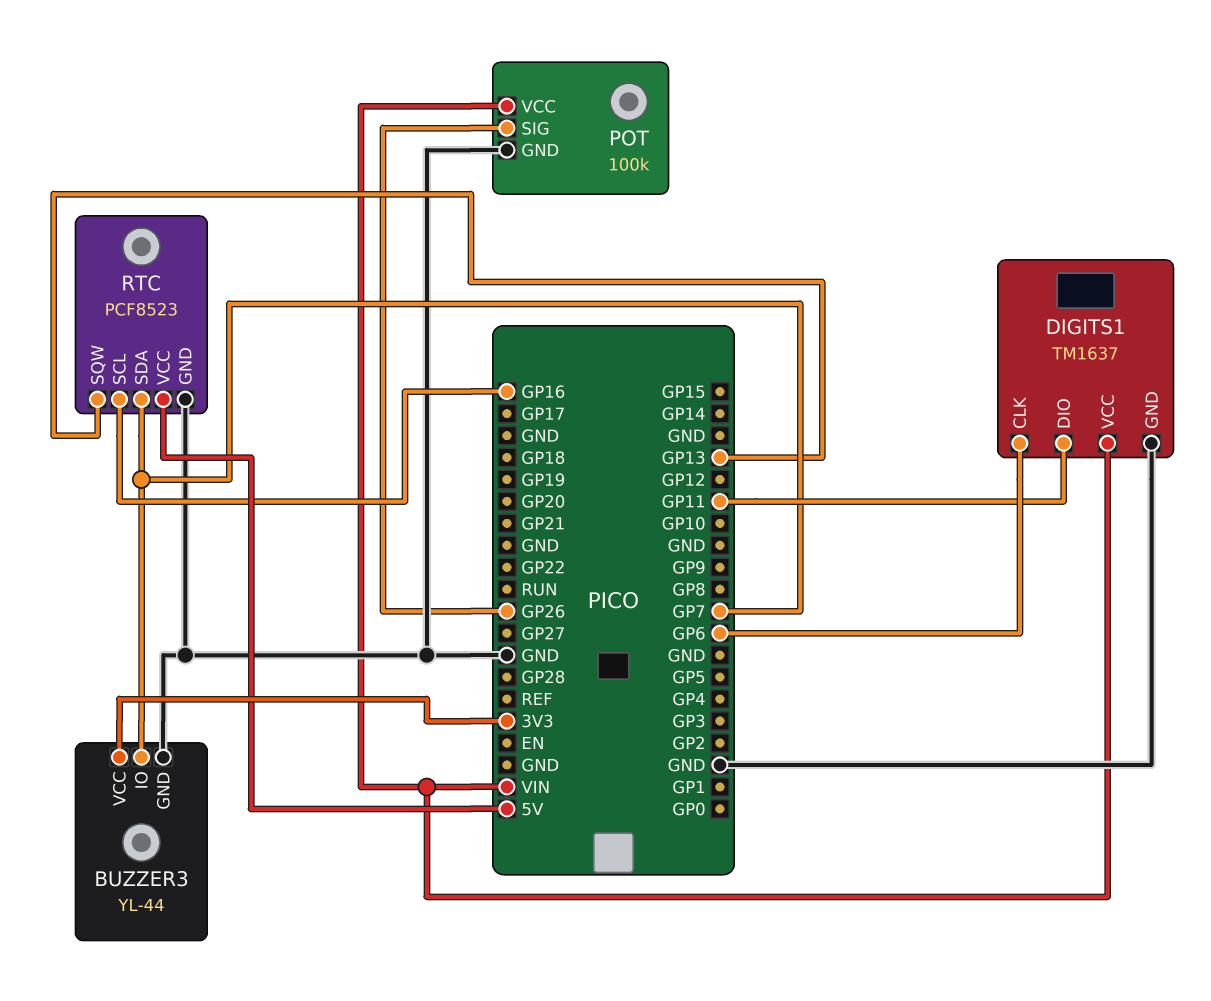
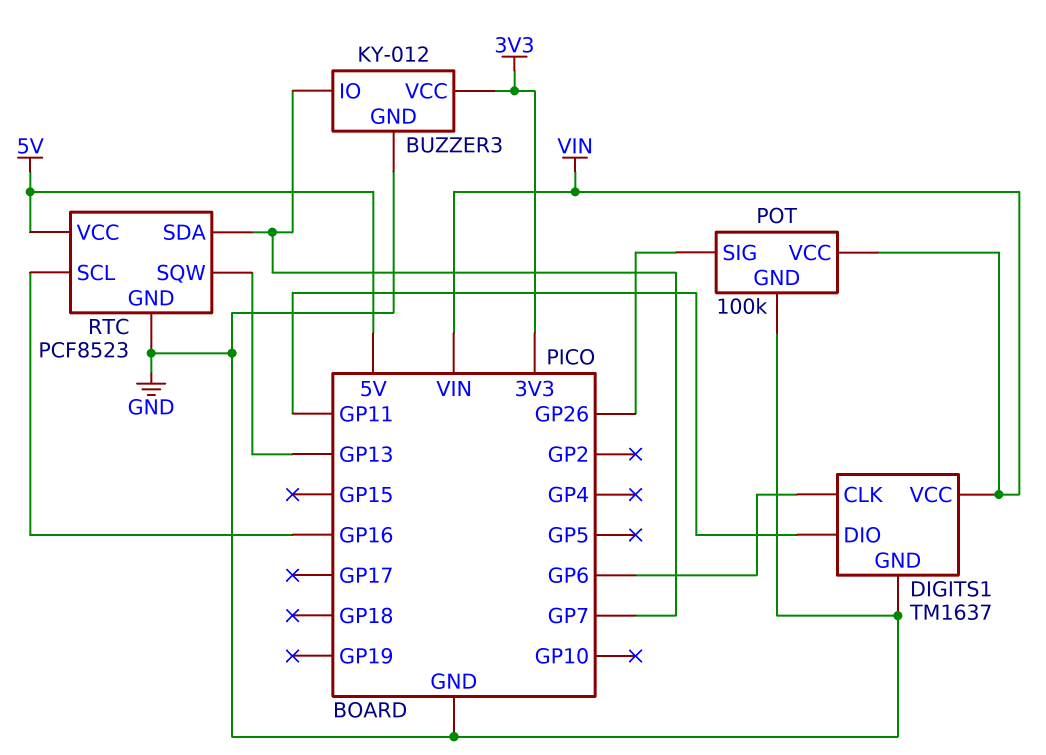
BUZZER3: YL-44 -> KY-012

